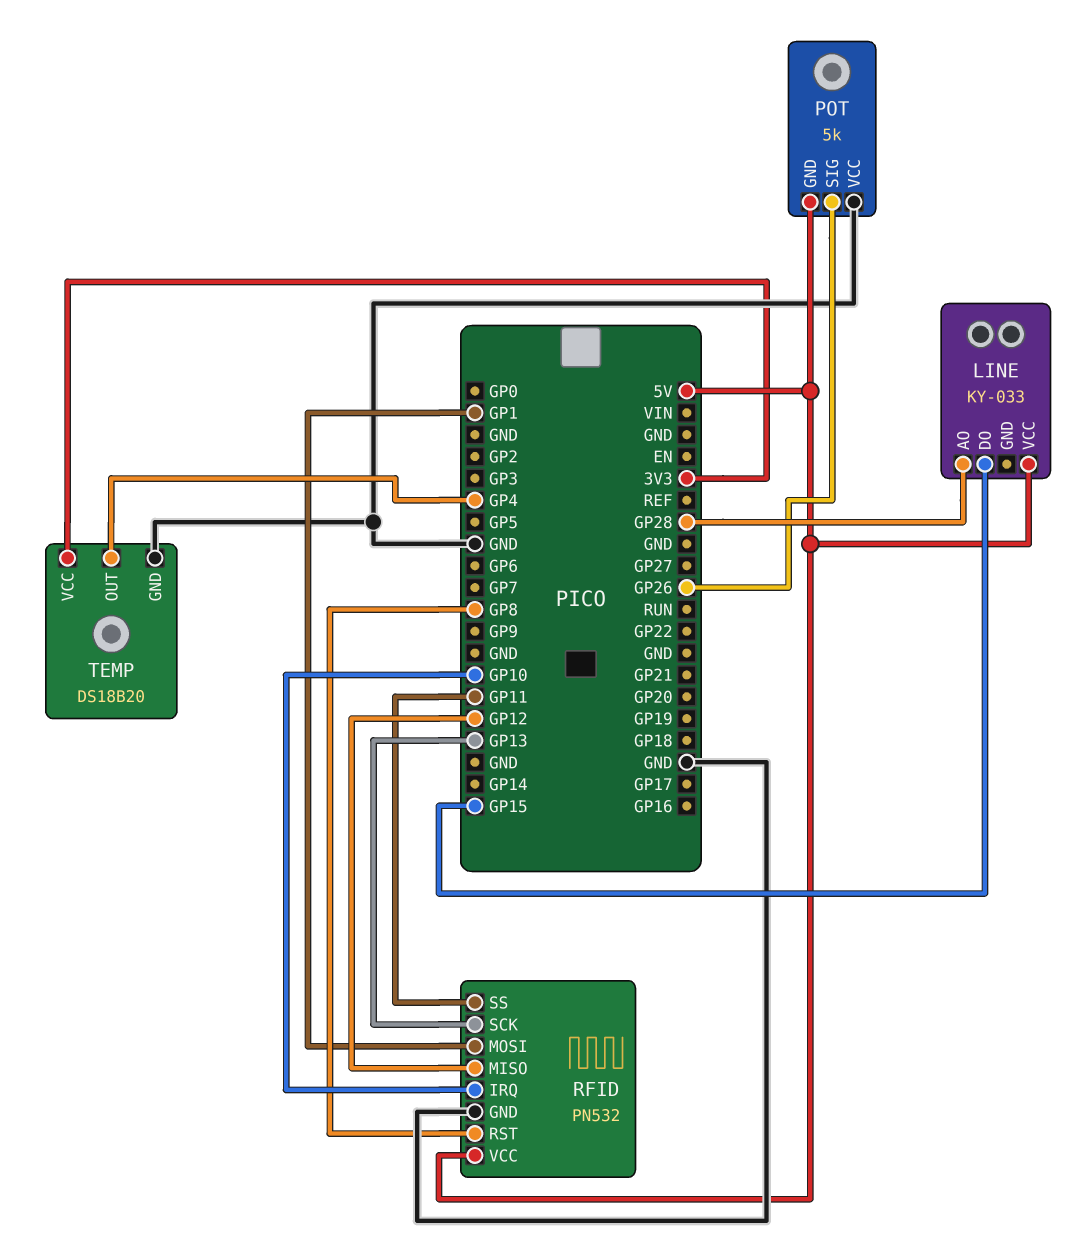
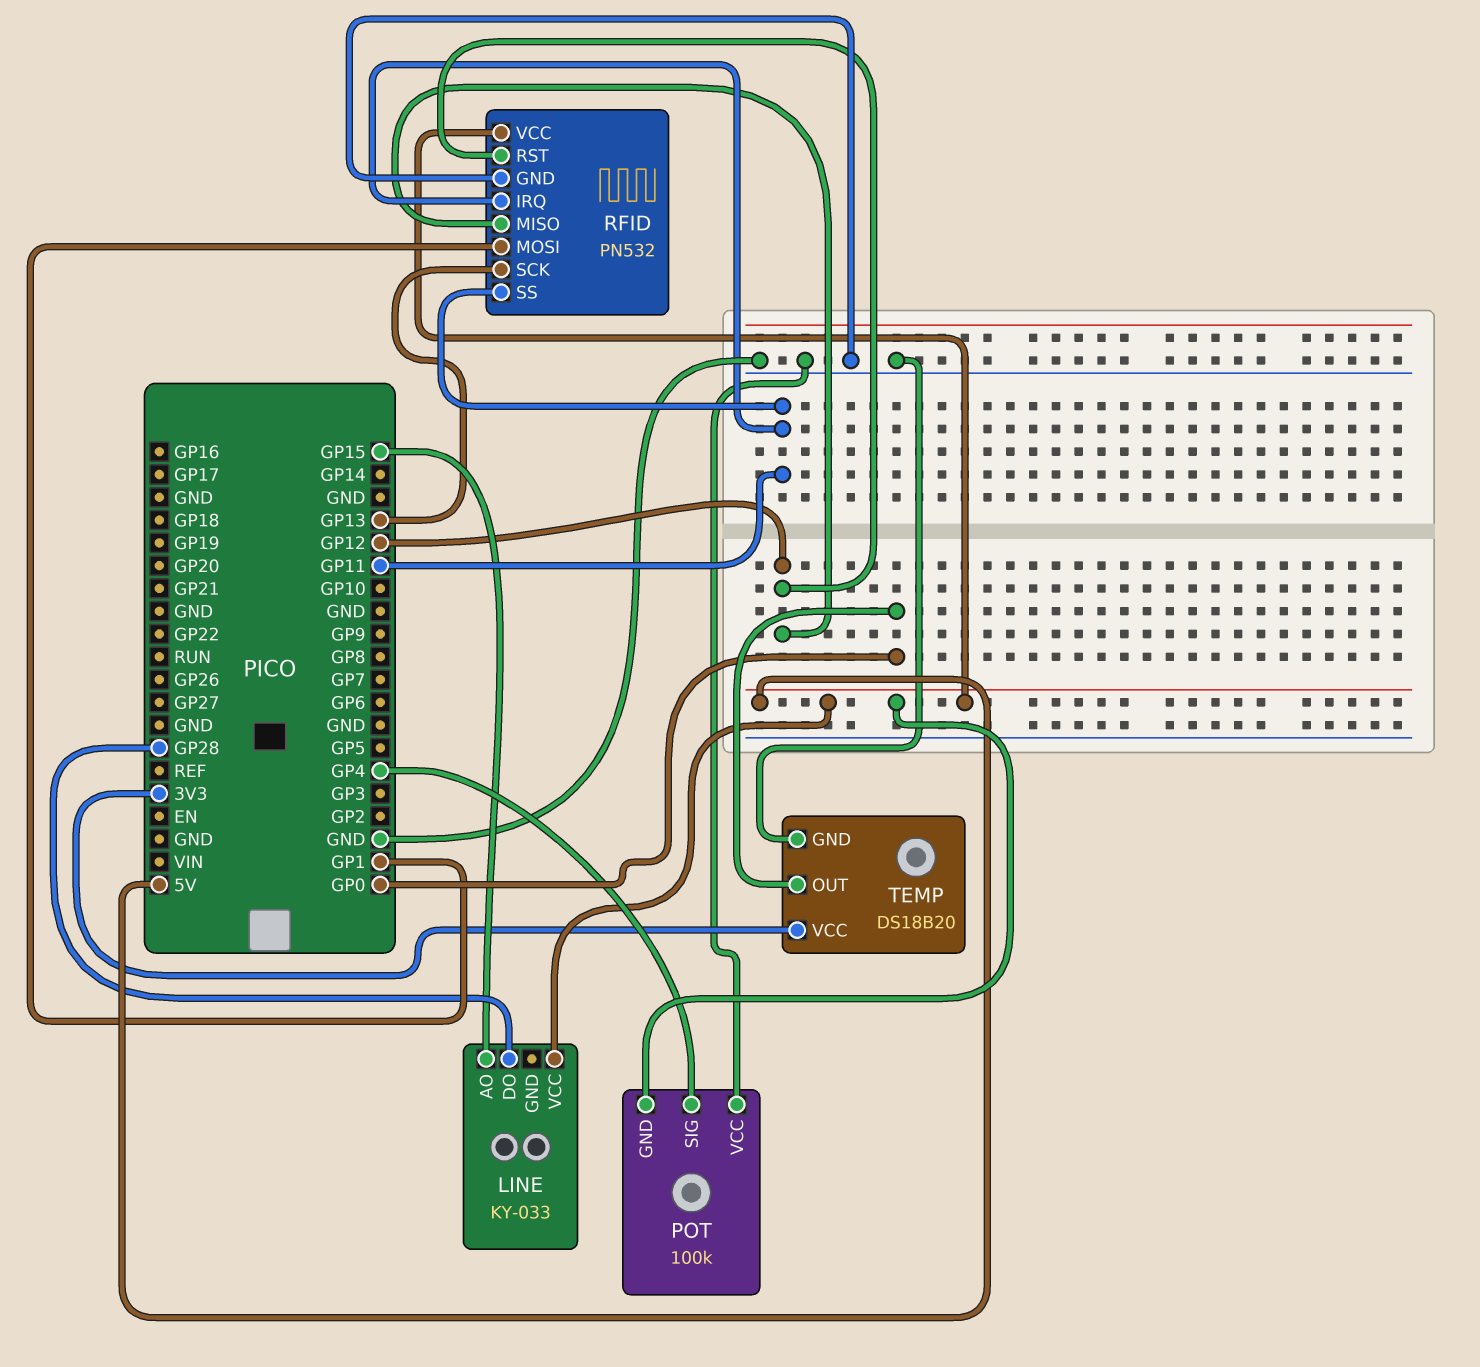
LINE pin AO: GP28 -> GP15
LINE pin DO: GP15 -> GP28
POT: 5k -> 100k
POT pin SIG: GP26 -> GP4
RFID pin IRQ: GP10 -> GP11
RFID pin RST: GP8 -> GP12
TEMP pin OUT: GP4 -> GP0

